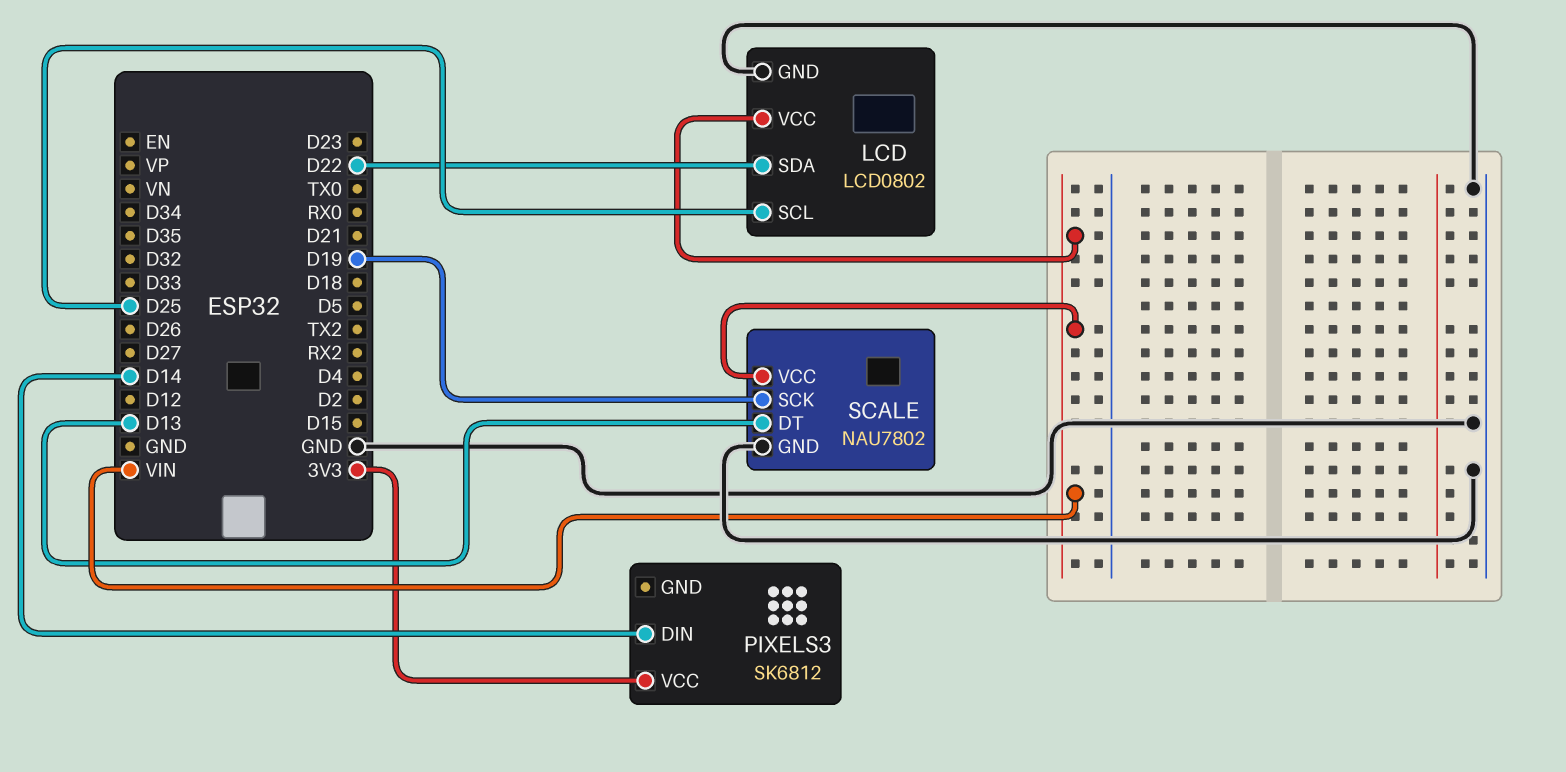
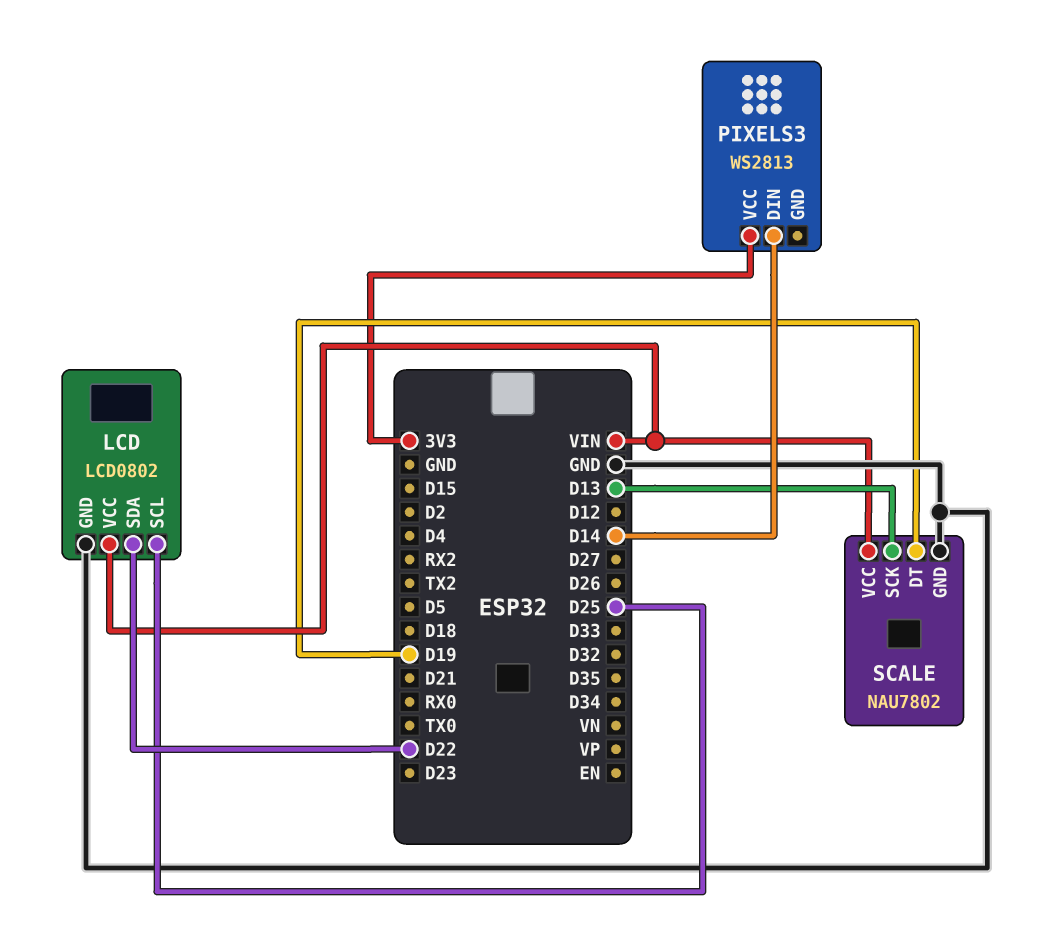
PIXELS3: SK6812 -> WS2813
SCALE pin DT: D13 -> D19
SCALE pin SCK: D19 -> D13

